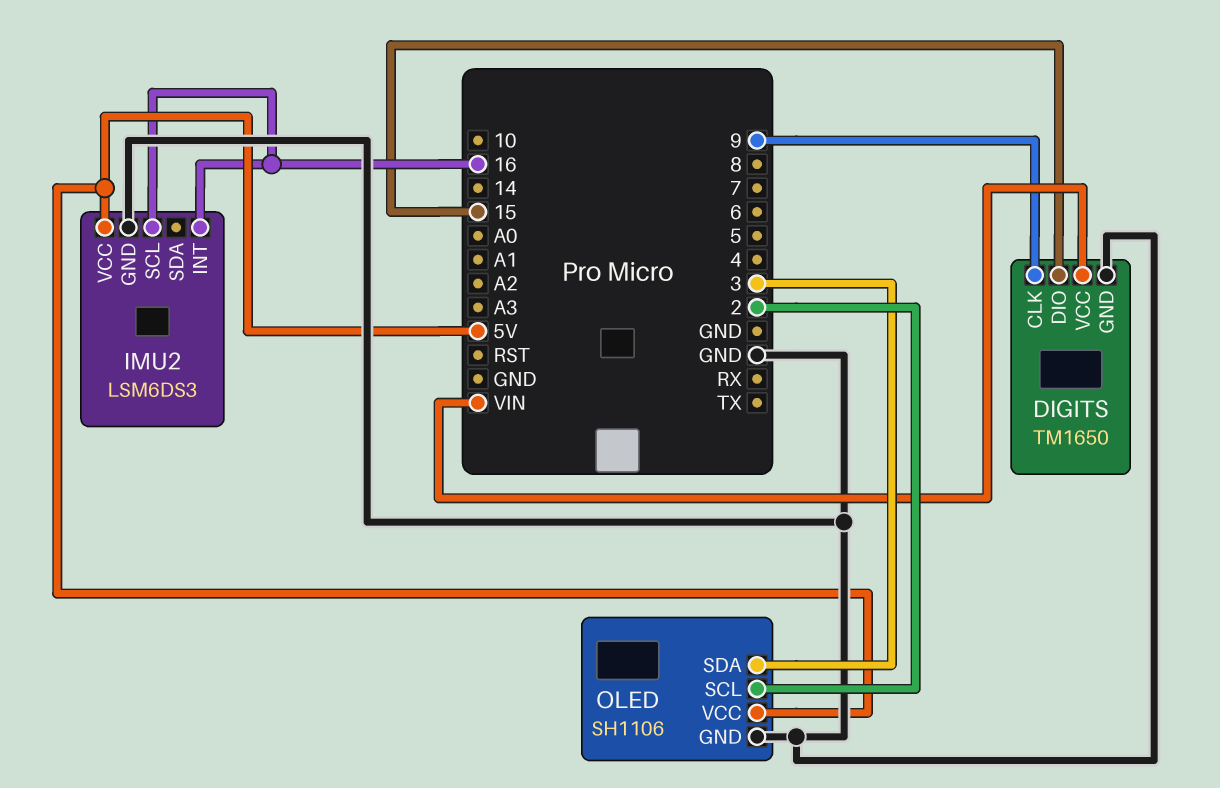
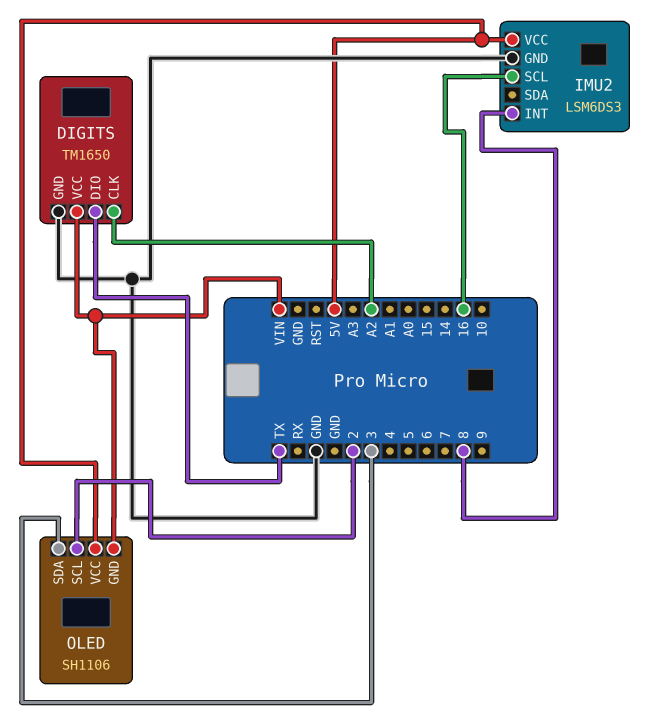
DIGITS pin CLK: 9 -> A2
DIGITS pin DIO: 15 -> TX
IMU2 pin INT: 16 -> 8
OLED pin GND: GND -> VIN

